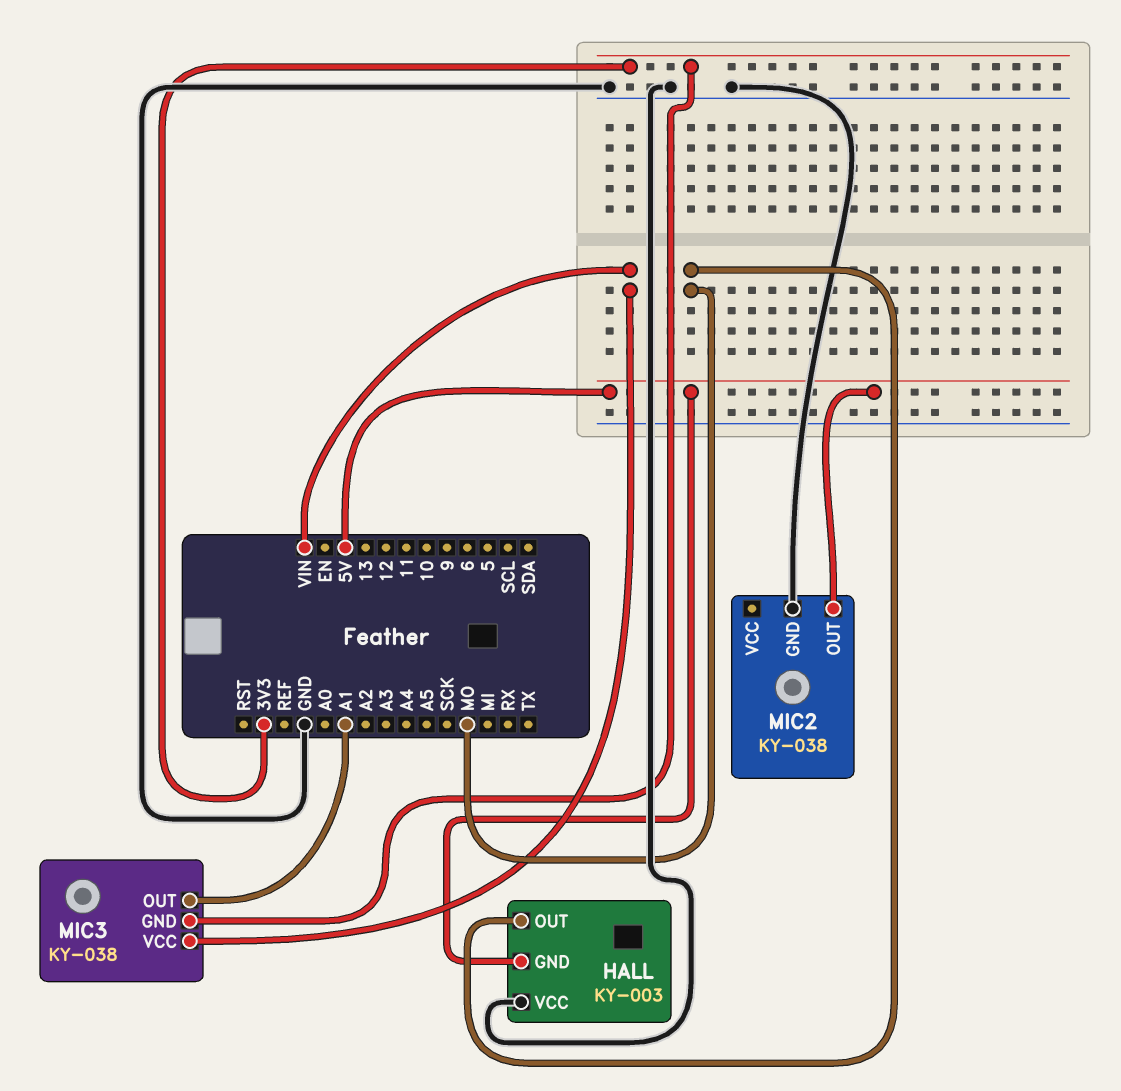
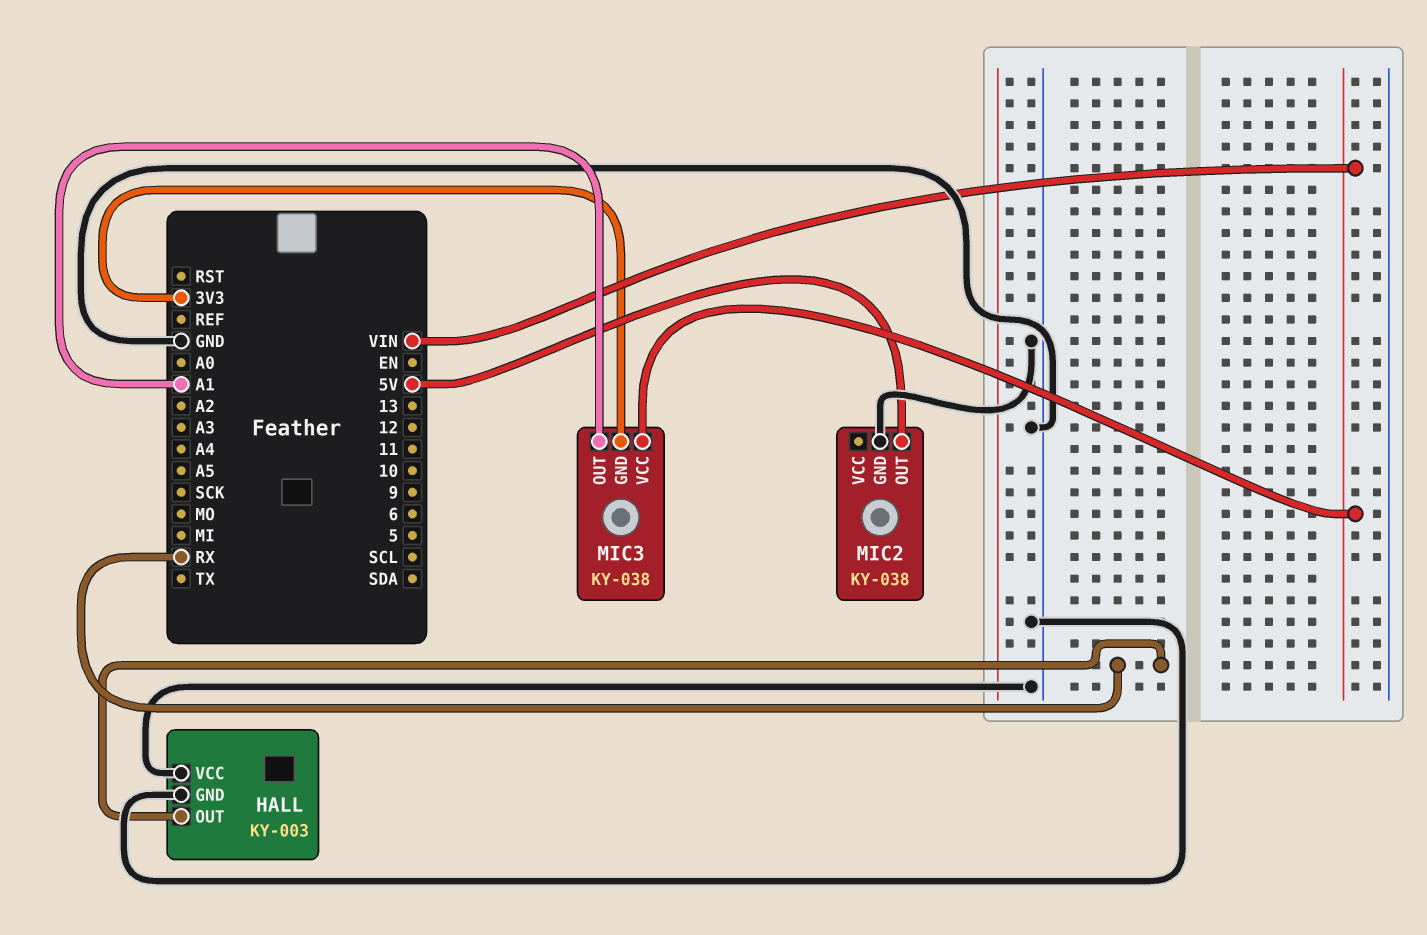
HALL pin GND: 5V -> GND
HALL pin OUT: MO -> RX

